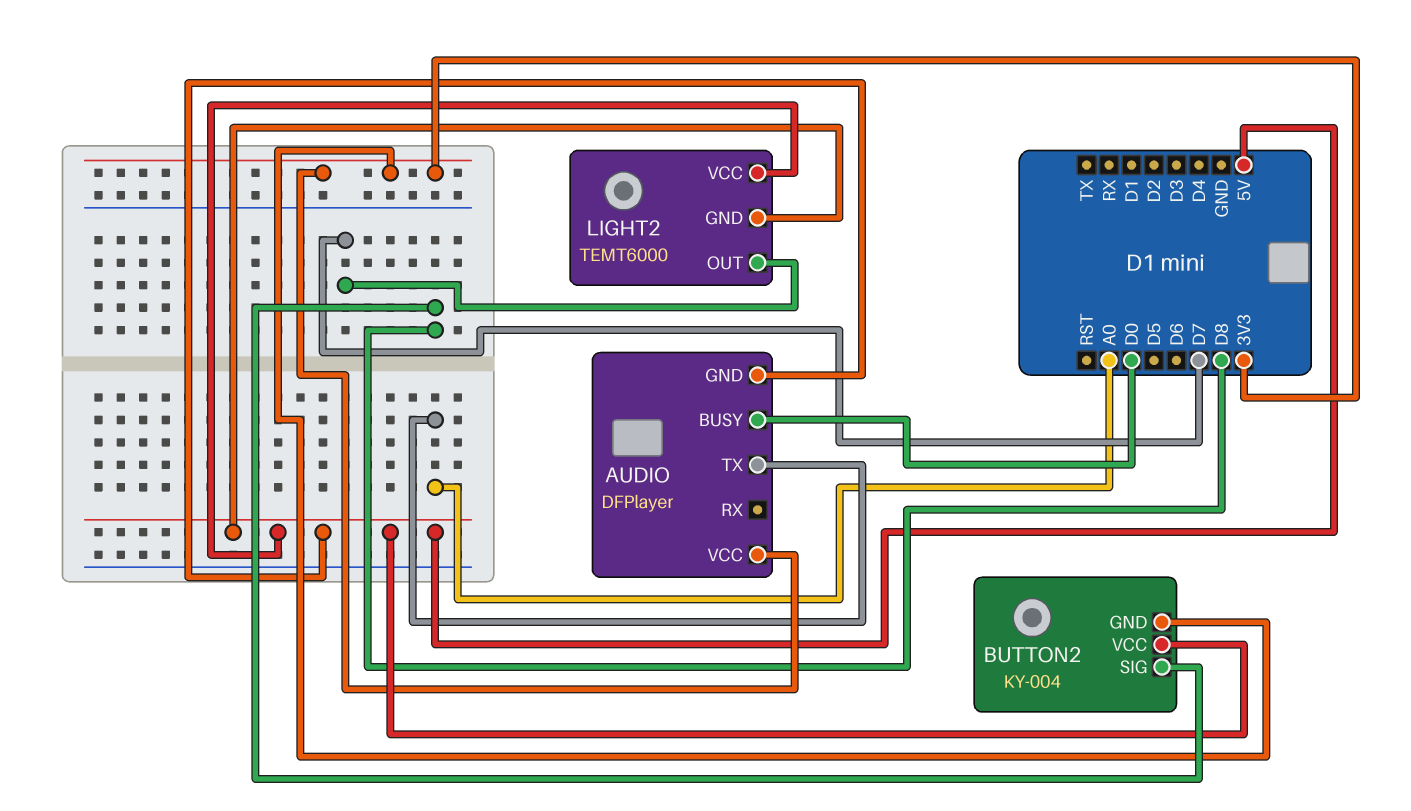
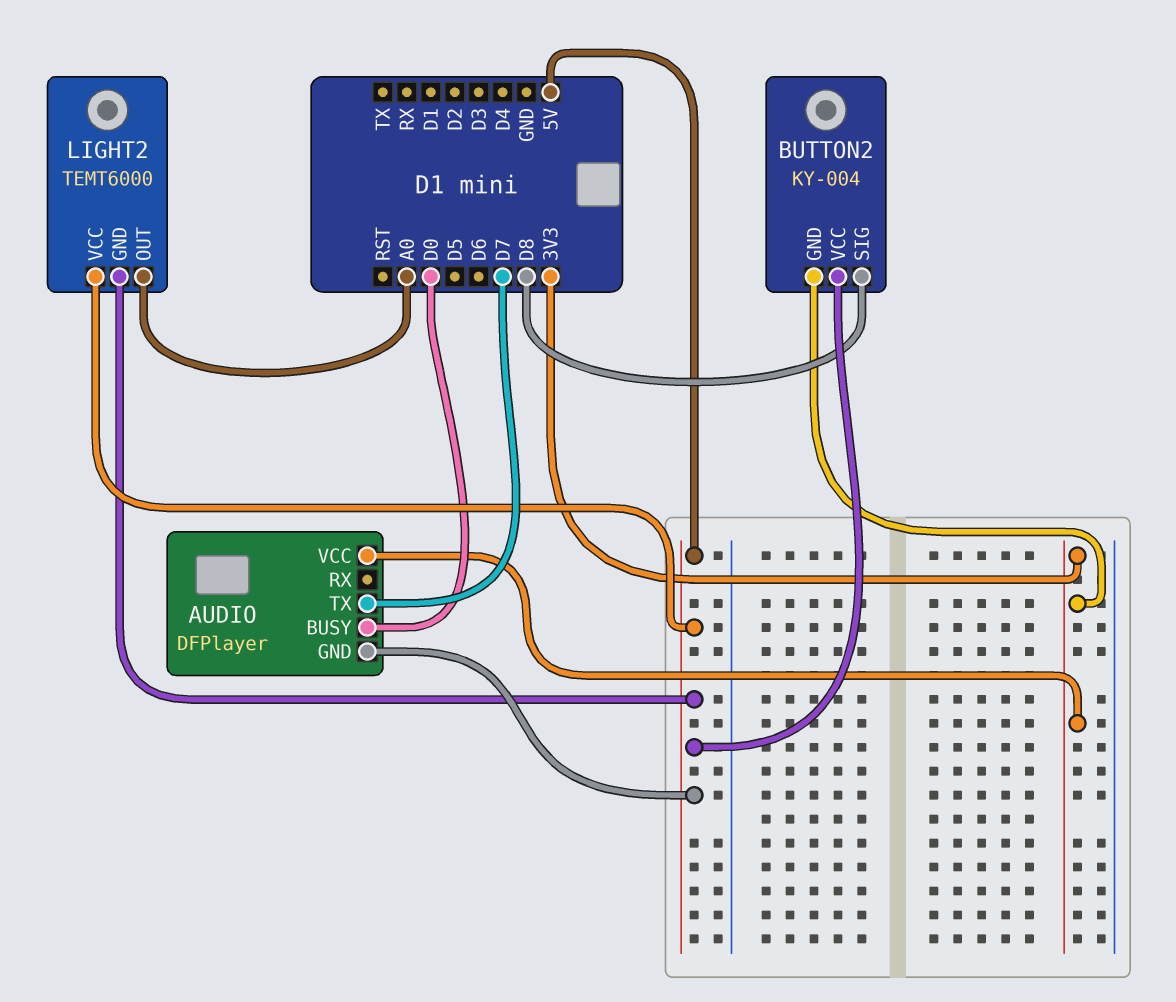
AUDIO pin TX: A0 -> D7
LIGHT2 pin OUT: D7 -> A0

